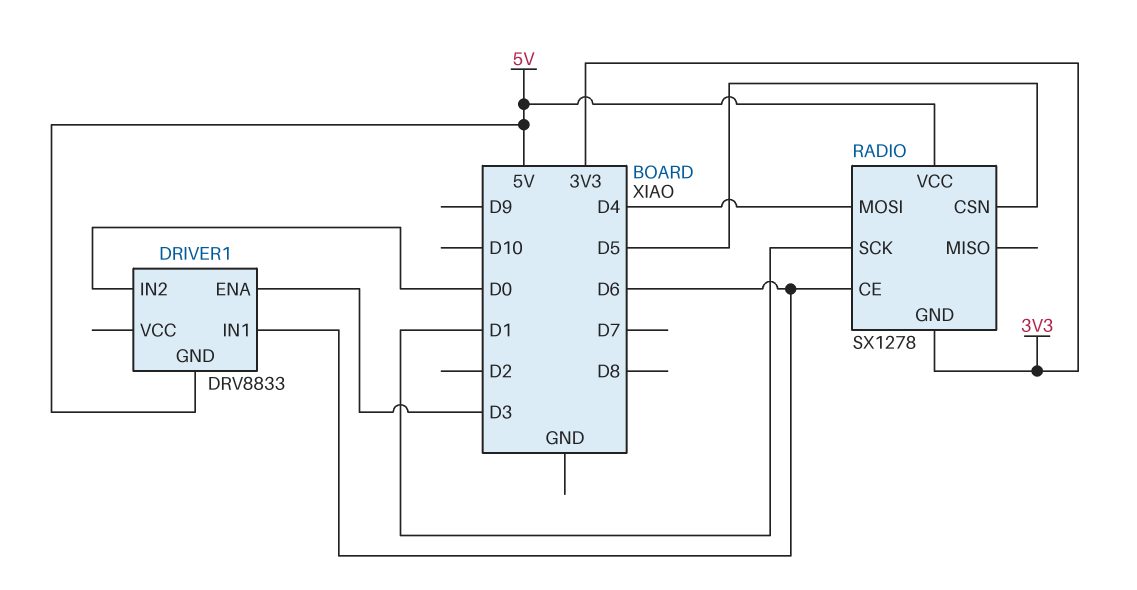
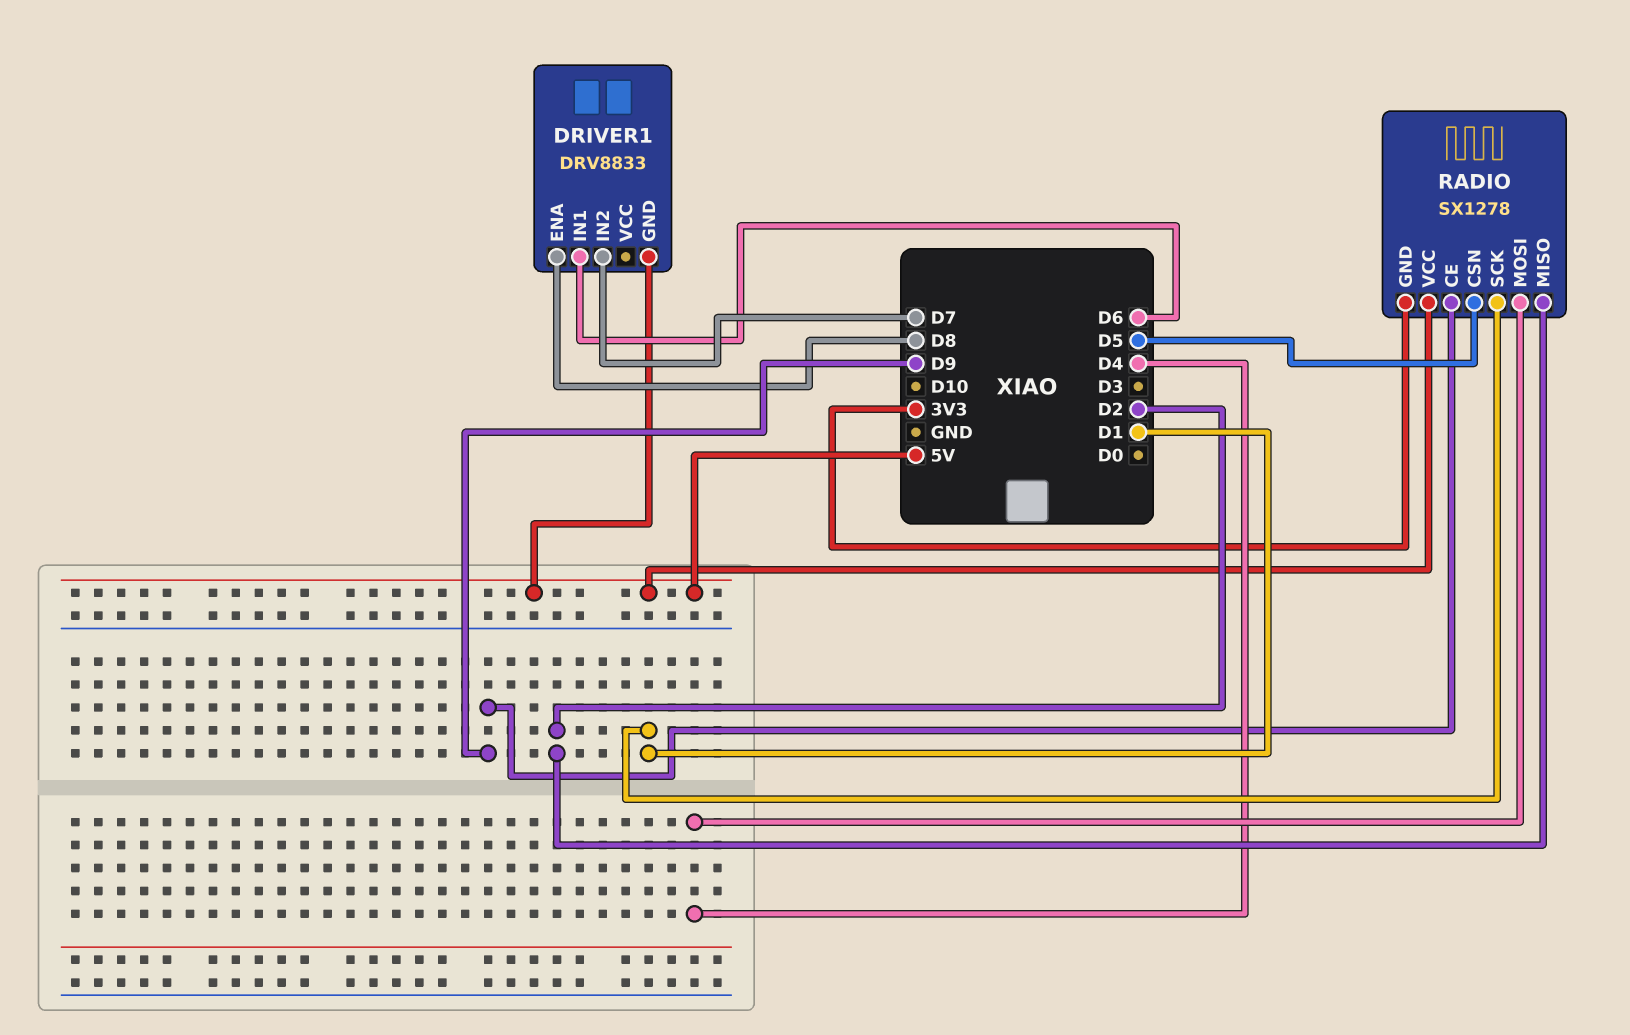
DRIVER1 pin ENA: D3 -> D8
DRIVER1 pin IN2: D0 -> D7
RADIO pin CE: D6 -> D9
RADIO pin MISO: none -> D2

